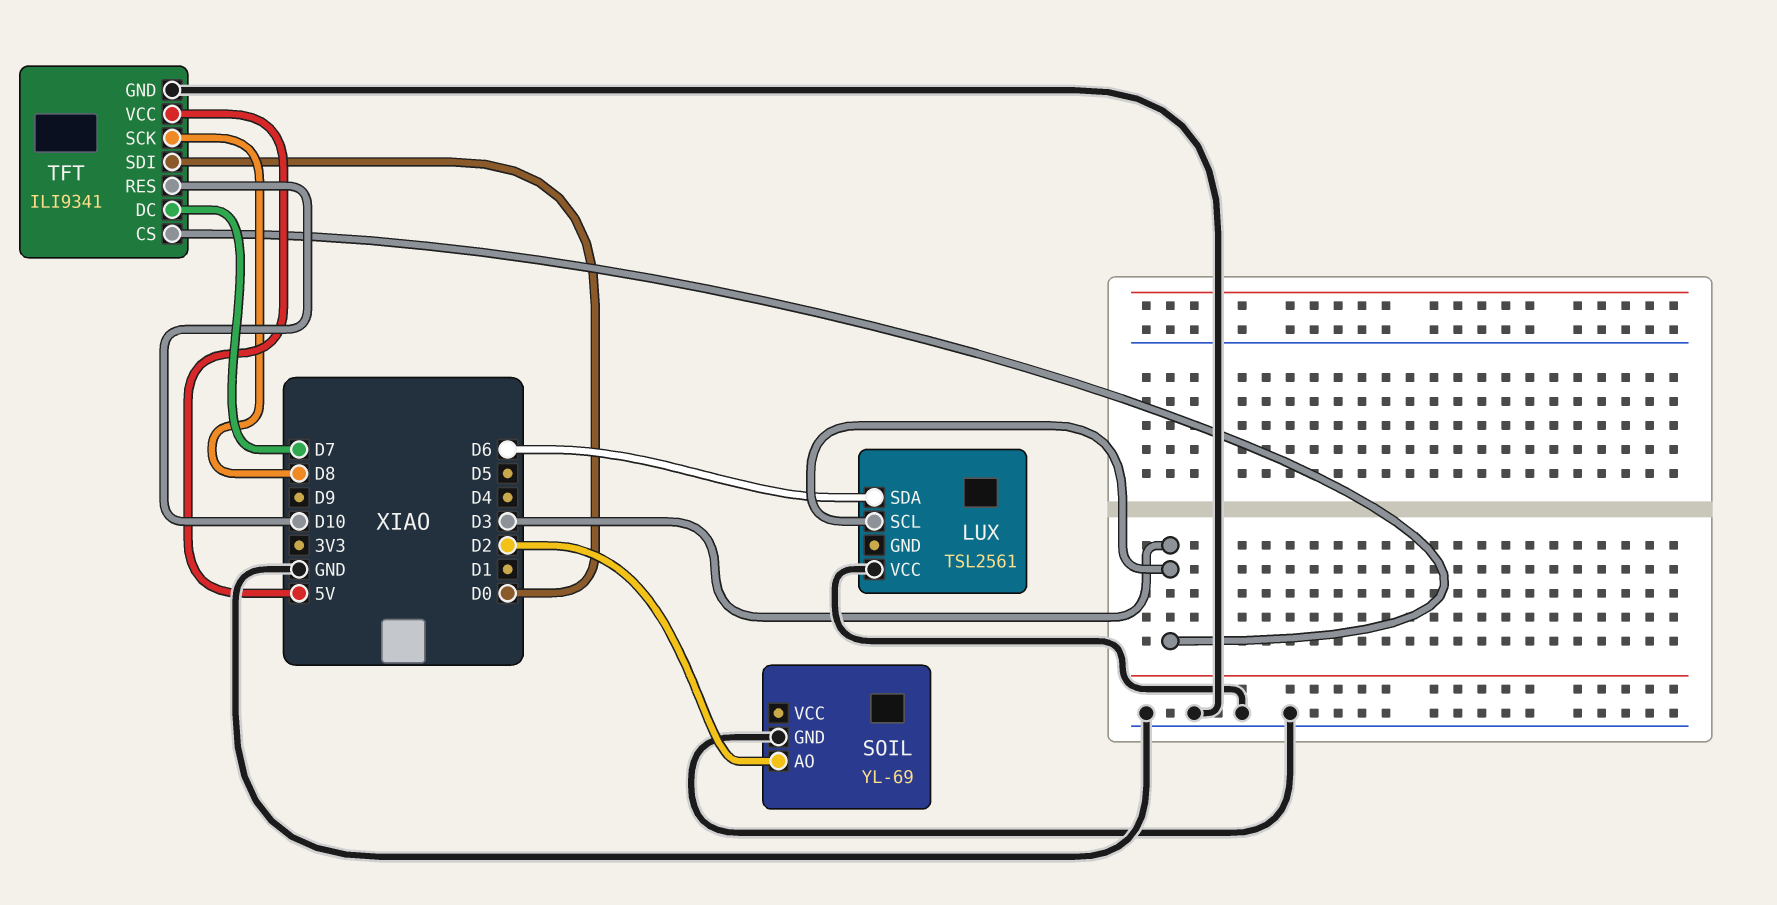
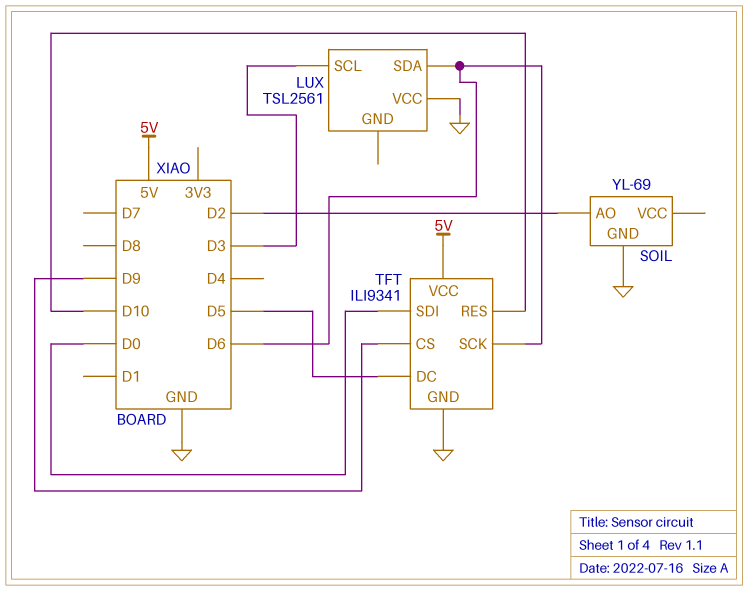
TFT pin CS: D3 -> D9
TFT pin DC: D7 -> D5
TFT pin SCK: D8 -> D6

